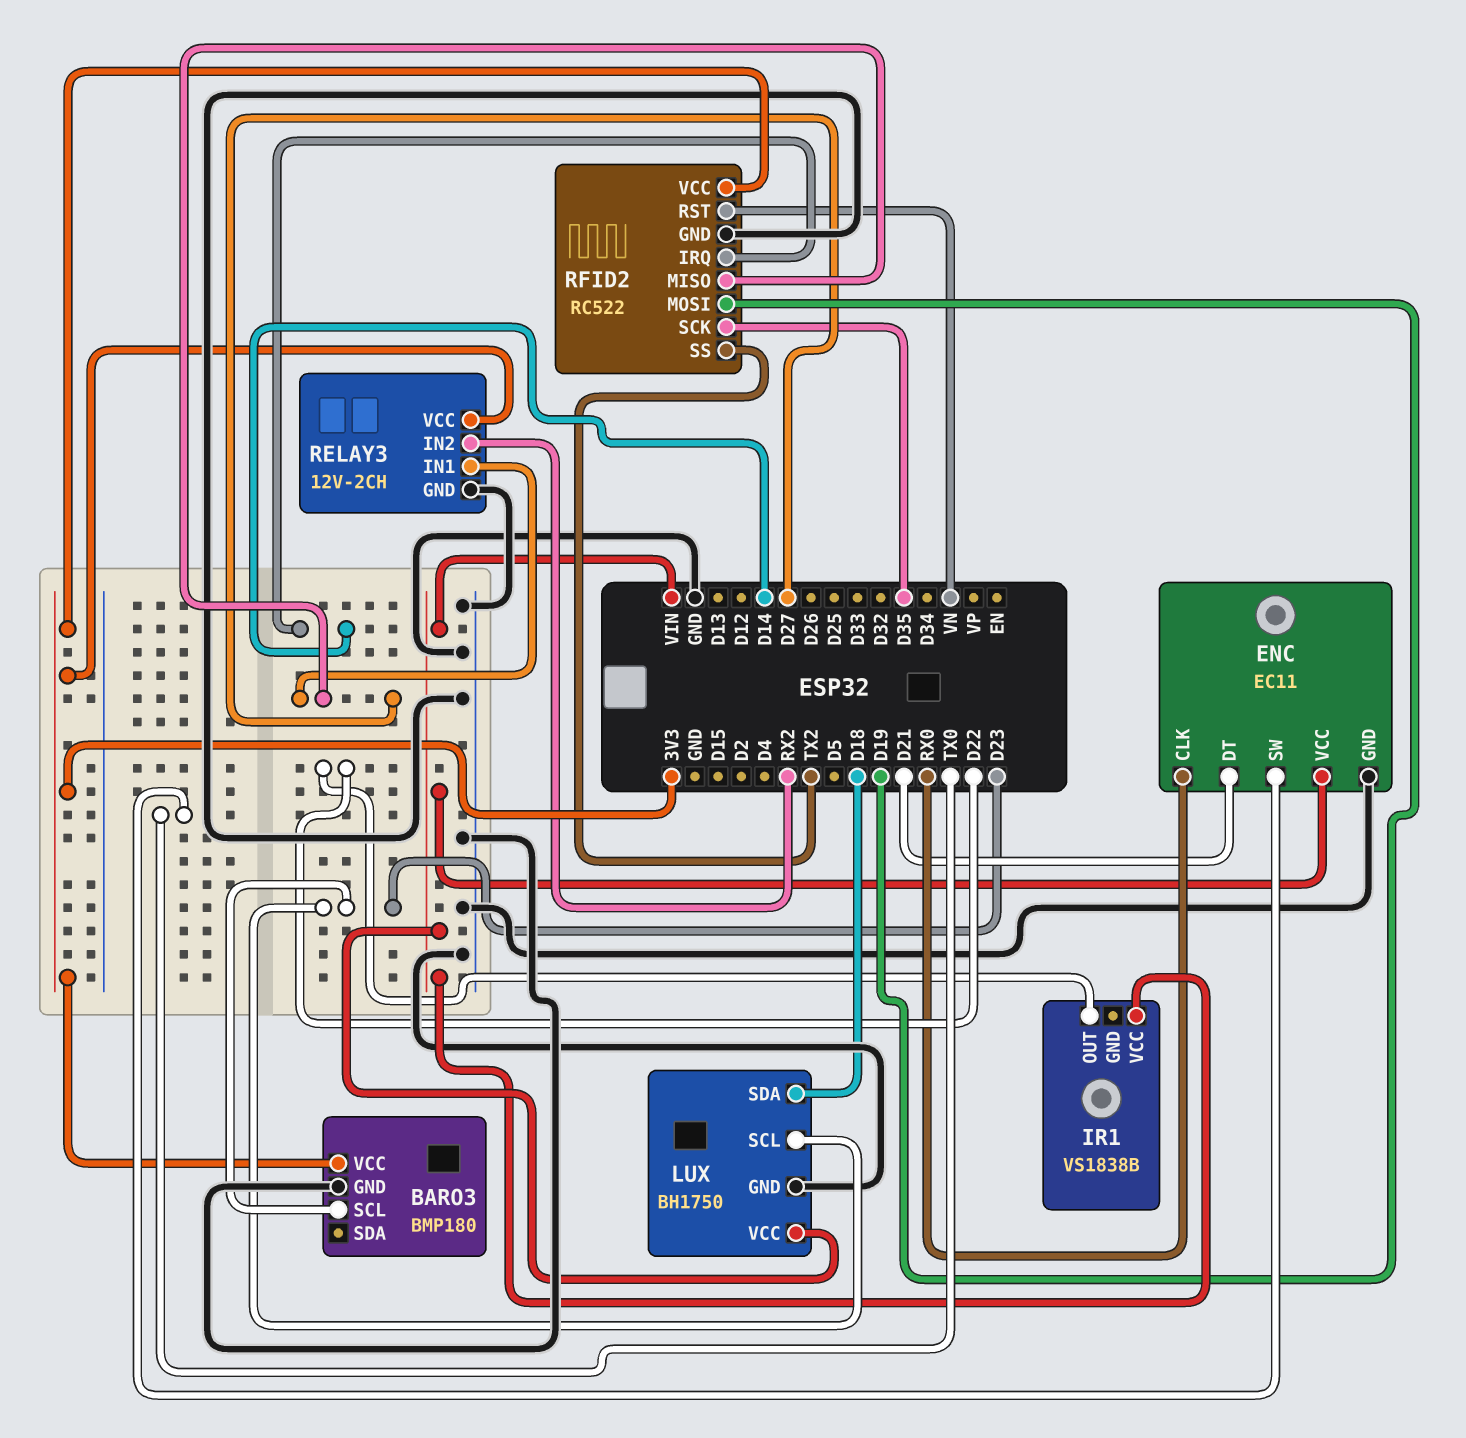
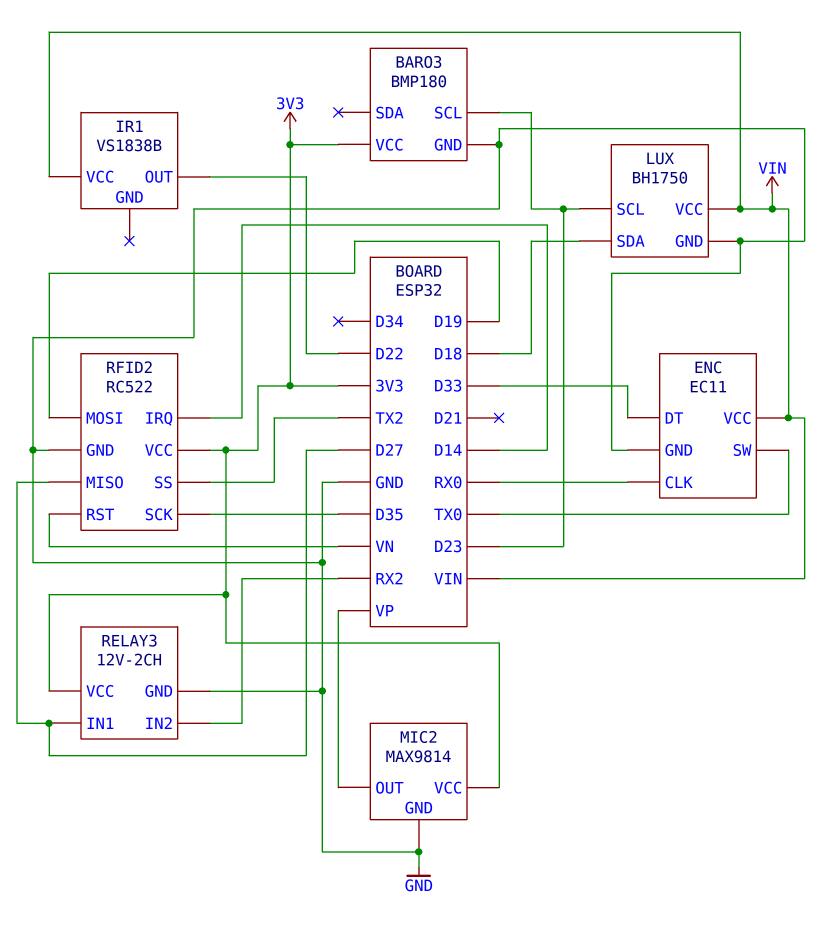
ENC pin DT: D21 -> D33
MIC2: none -> MAX9814
MIC2 pin GND: none -> GND
MIC2 pin OUT: none -> VP
MIC2 pin VCC: none -> 3V3

